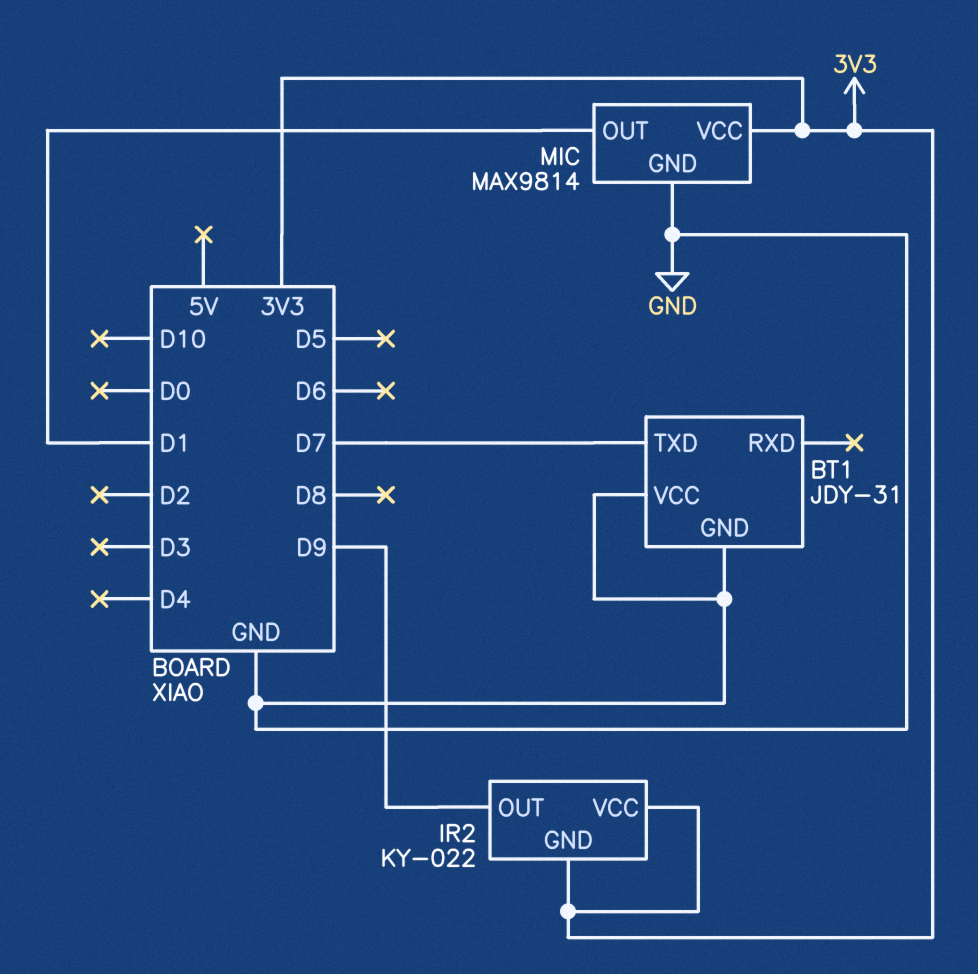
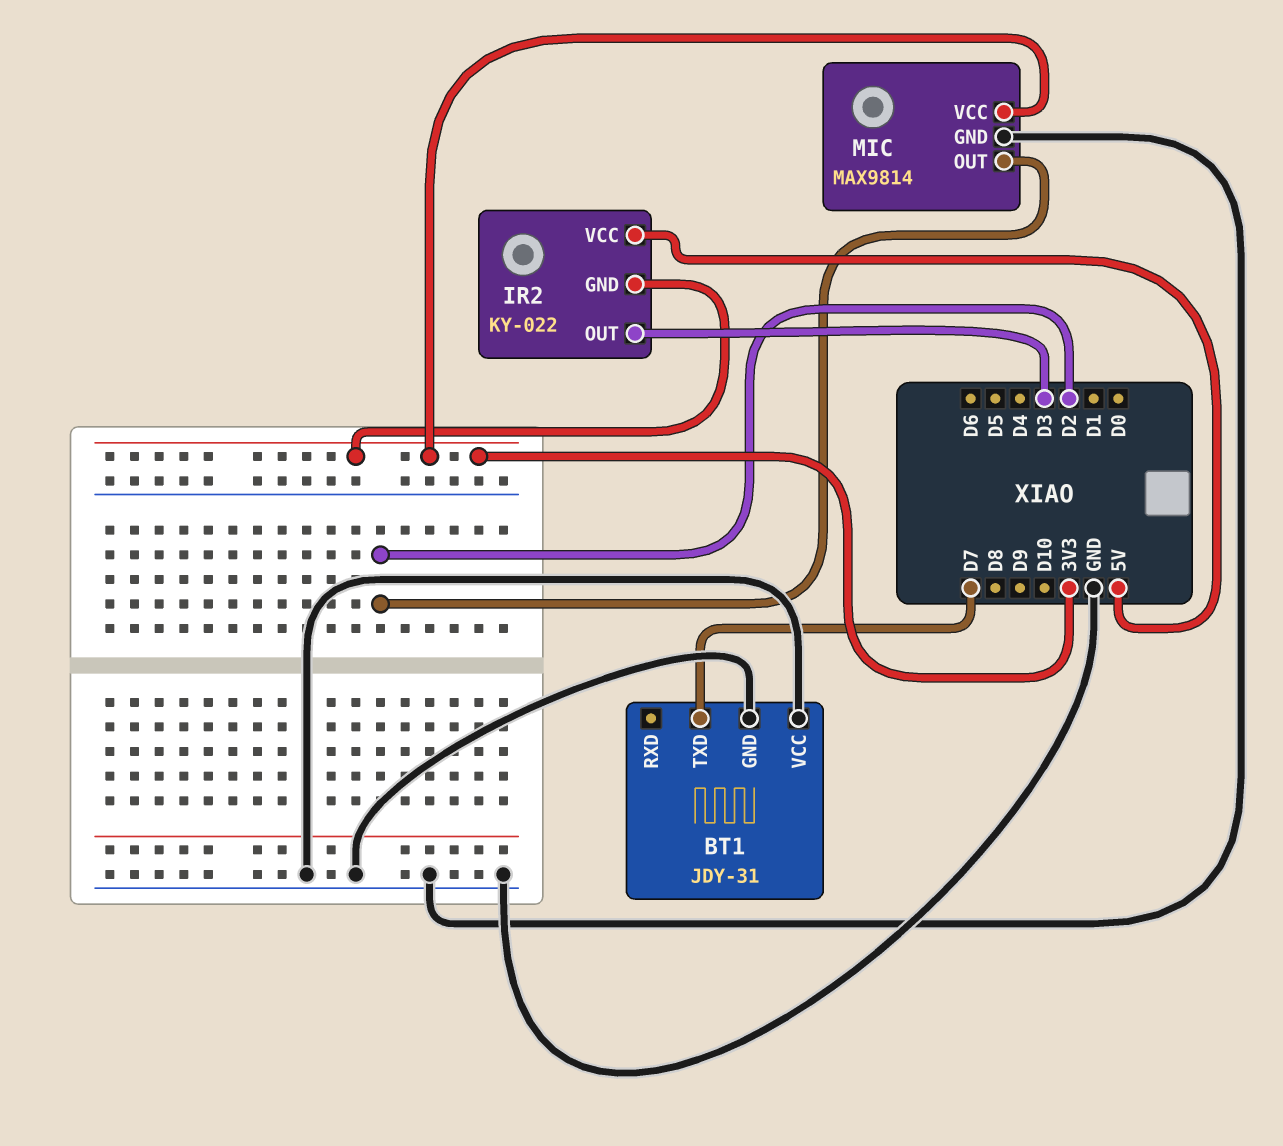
IR2 pin OUT: D9 -> D3
IR2 pin VCC: 3V3 -> 5V
MIC pin OUT: D1 -> D2

